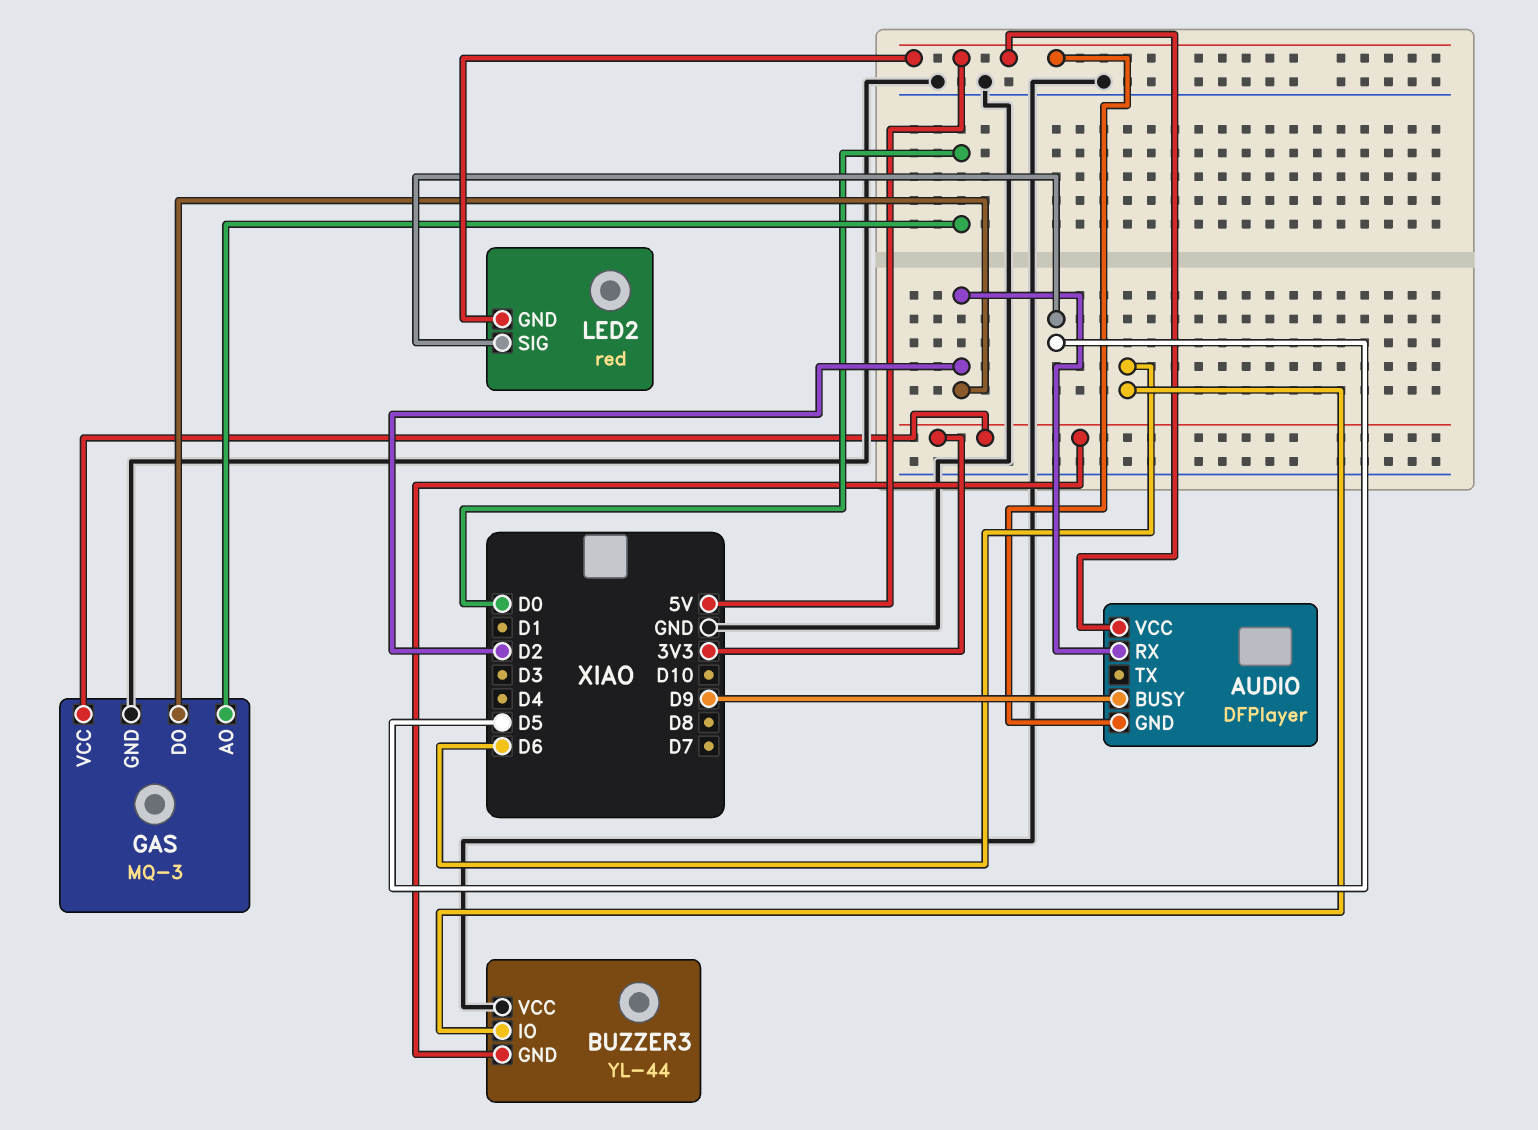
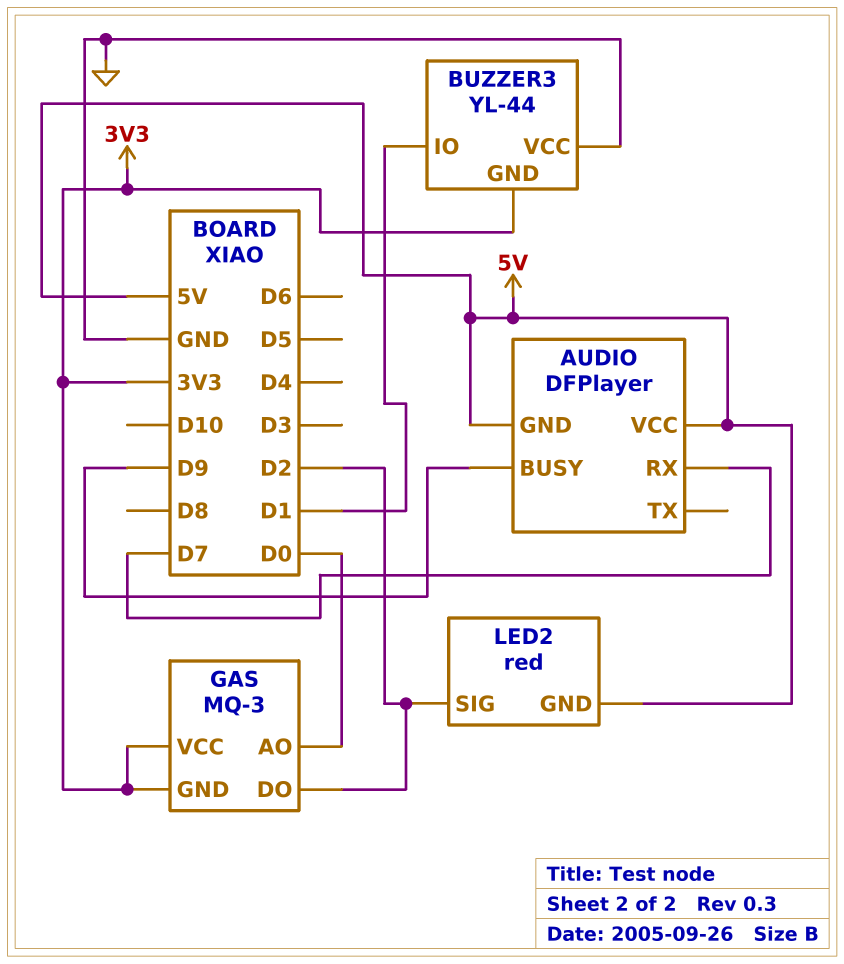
AUDIO pin RX: D2 -> D7
BUZZER3 pin IO: D6 -> D1
GAS pin GND: GND -> 3V3
LED2 pin SIG: D5 -> D2

